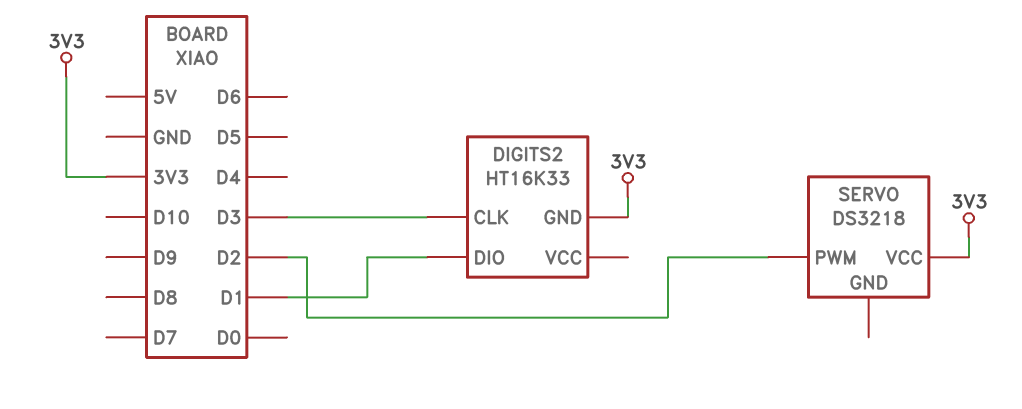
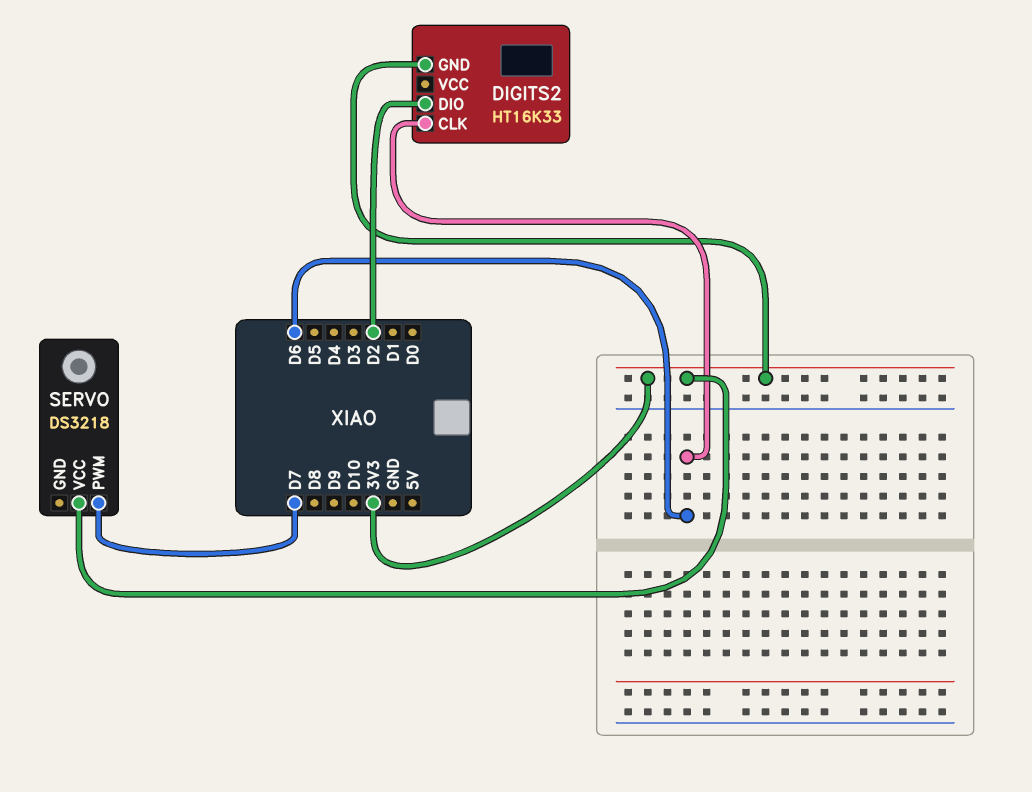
DIGITS2 pin CLK: D3 -> D6
DIGITS2 pin DIO: D1 -> D2
SERVO pin PWM: D2 -> D7

